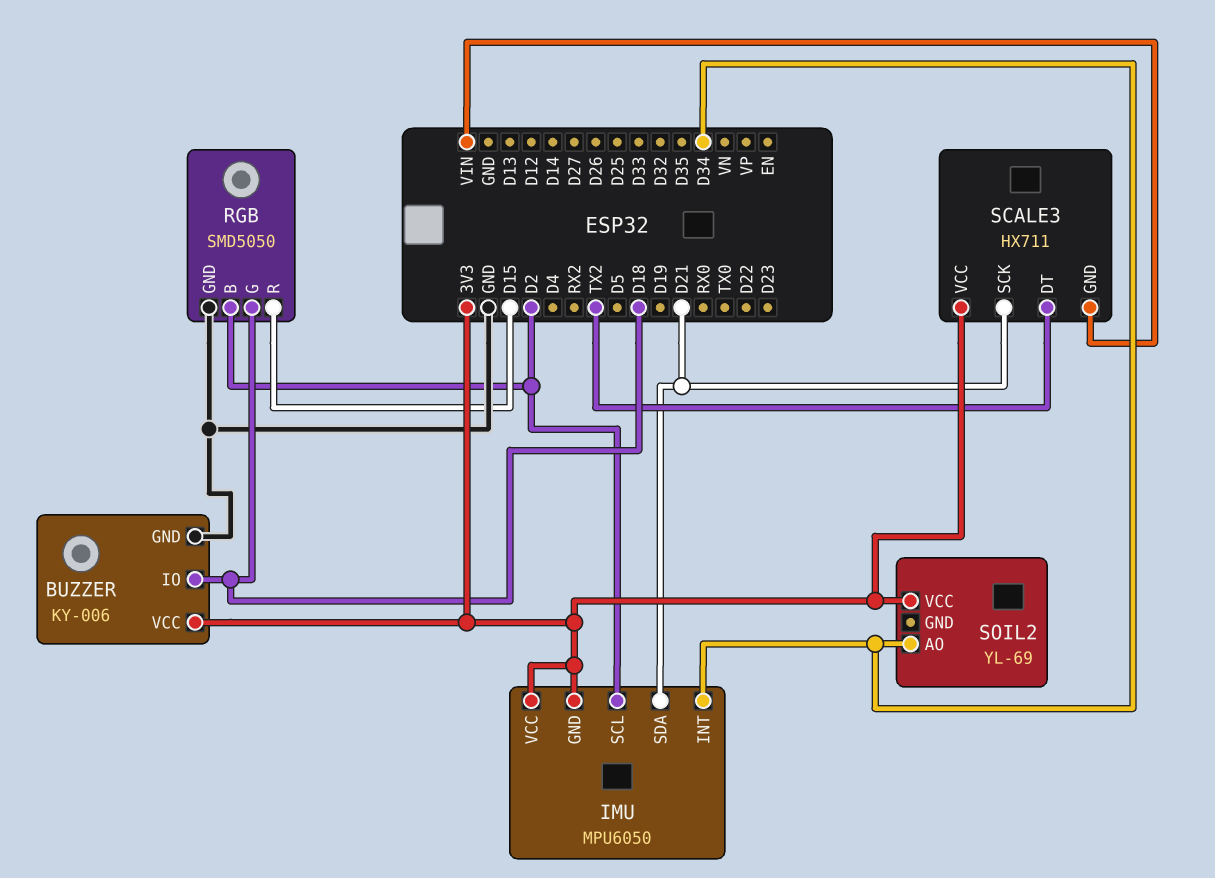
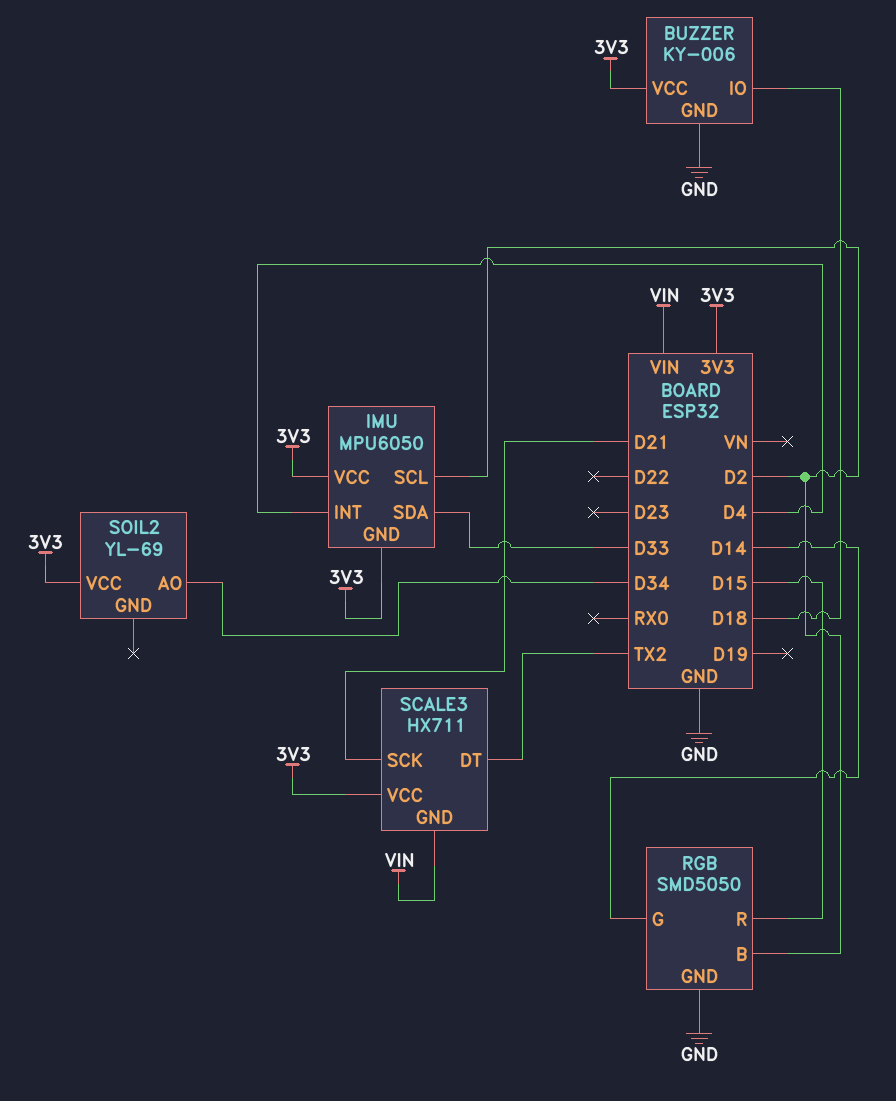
IMU pin INT: D34 -> D4
IMU pin SDA: D21 -> D33
RGB pin G: D18 -> D14

